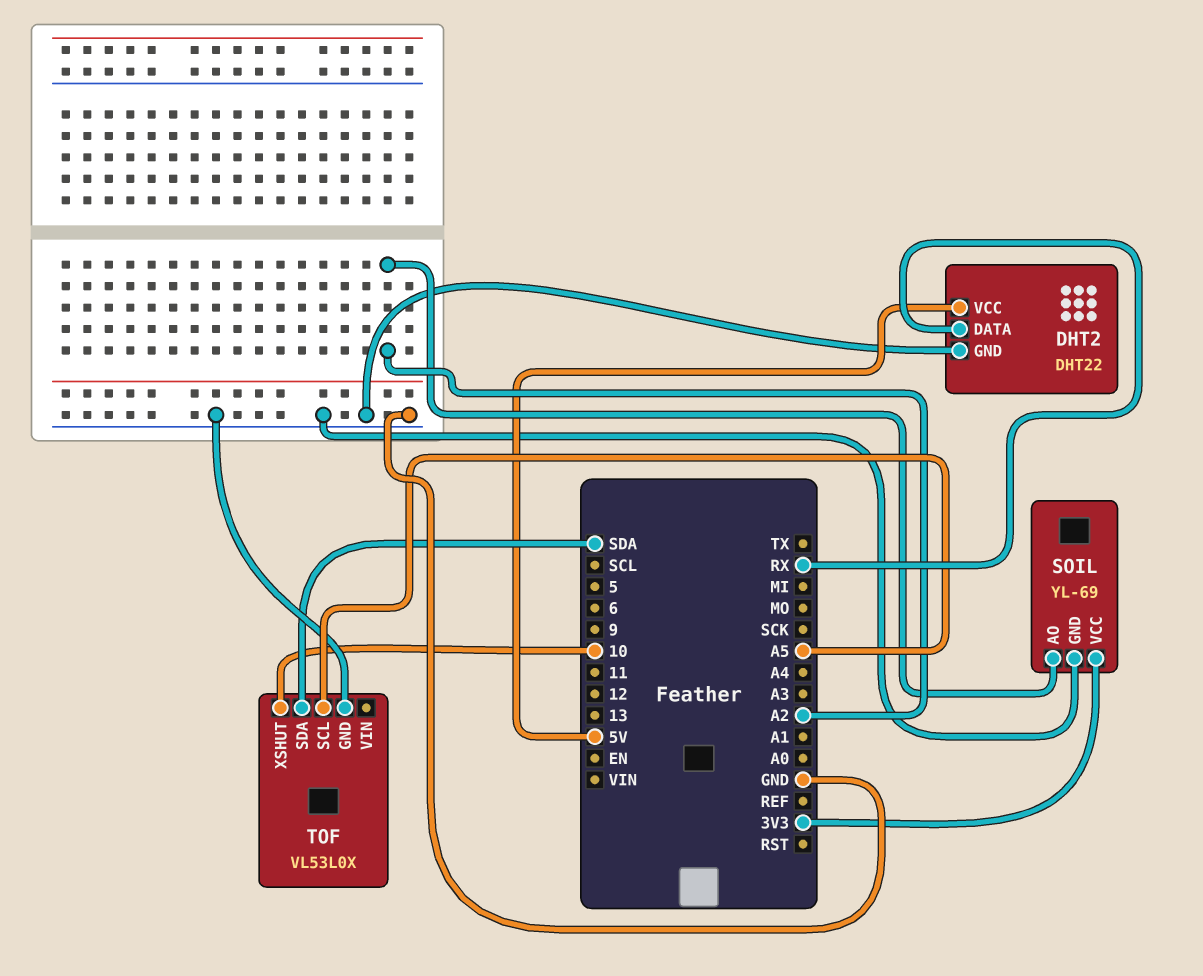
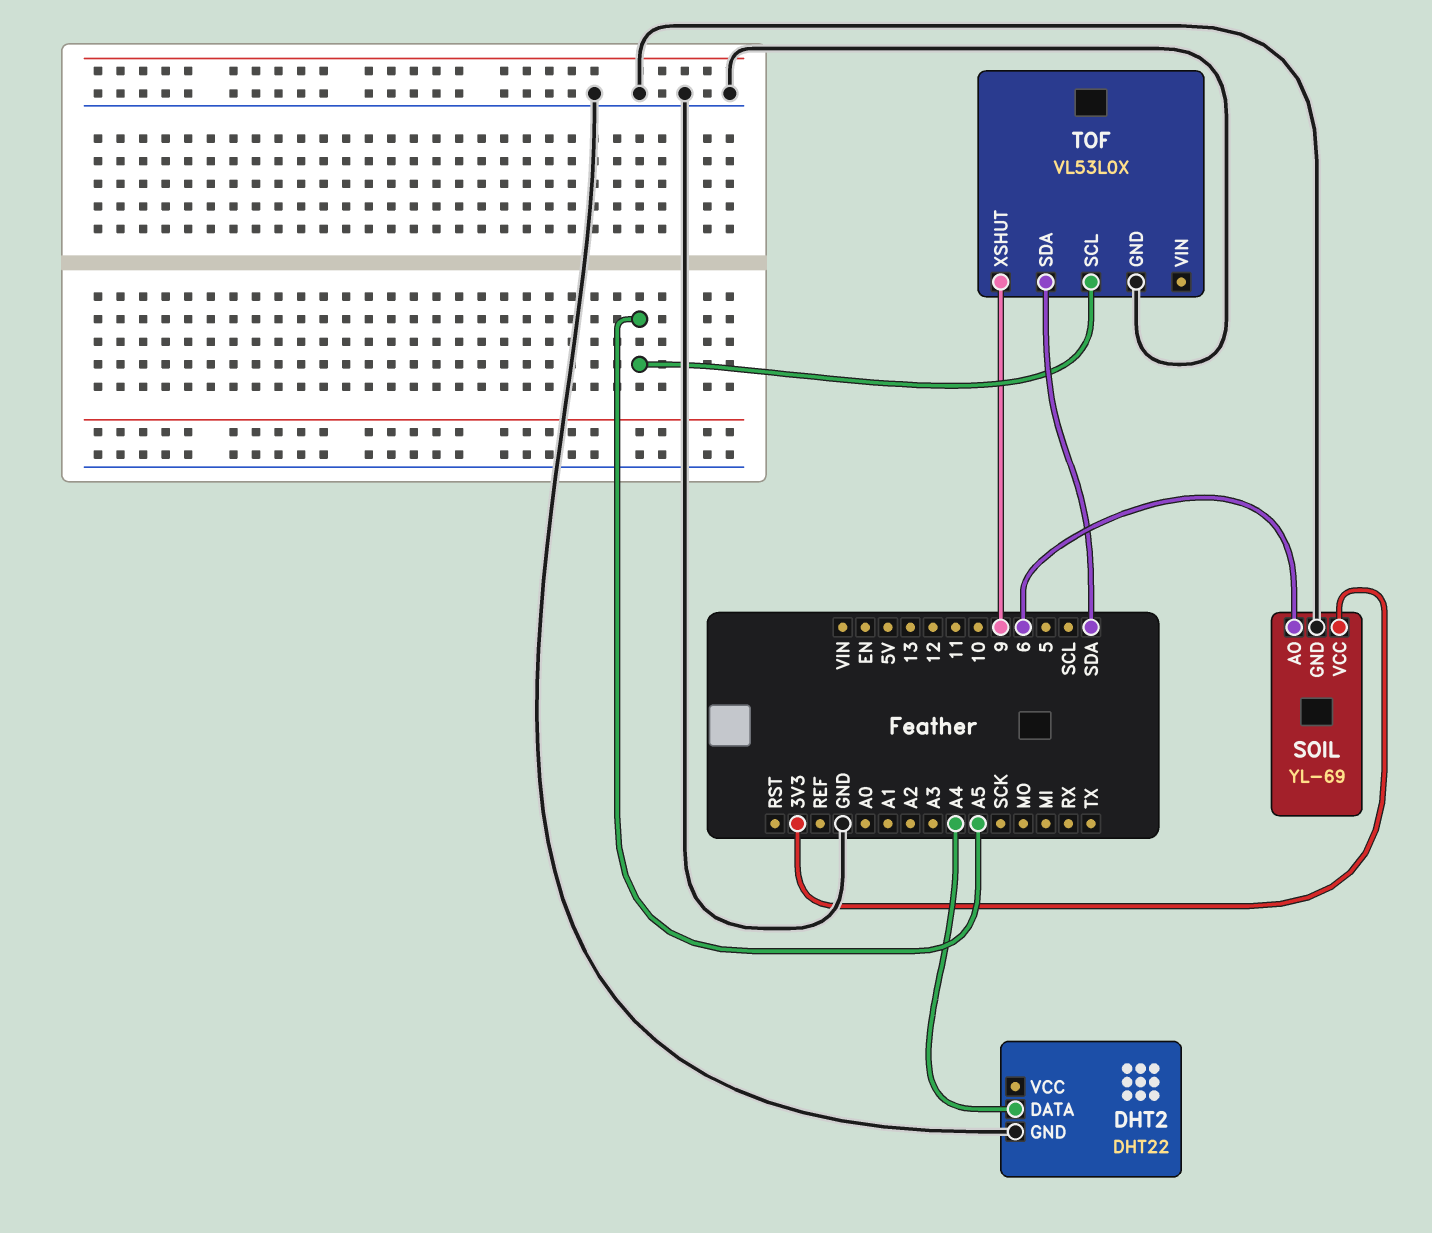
DHT2 pin DATA: RX -> A4
DHT2 pin VCC: 5V -> none
SOIL pin AO: A2 -> 6
TOF pin XSHUT: 10 -> 9

